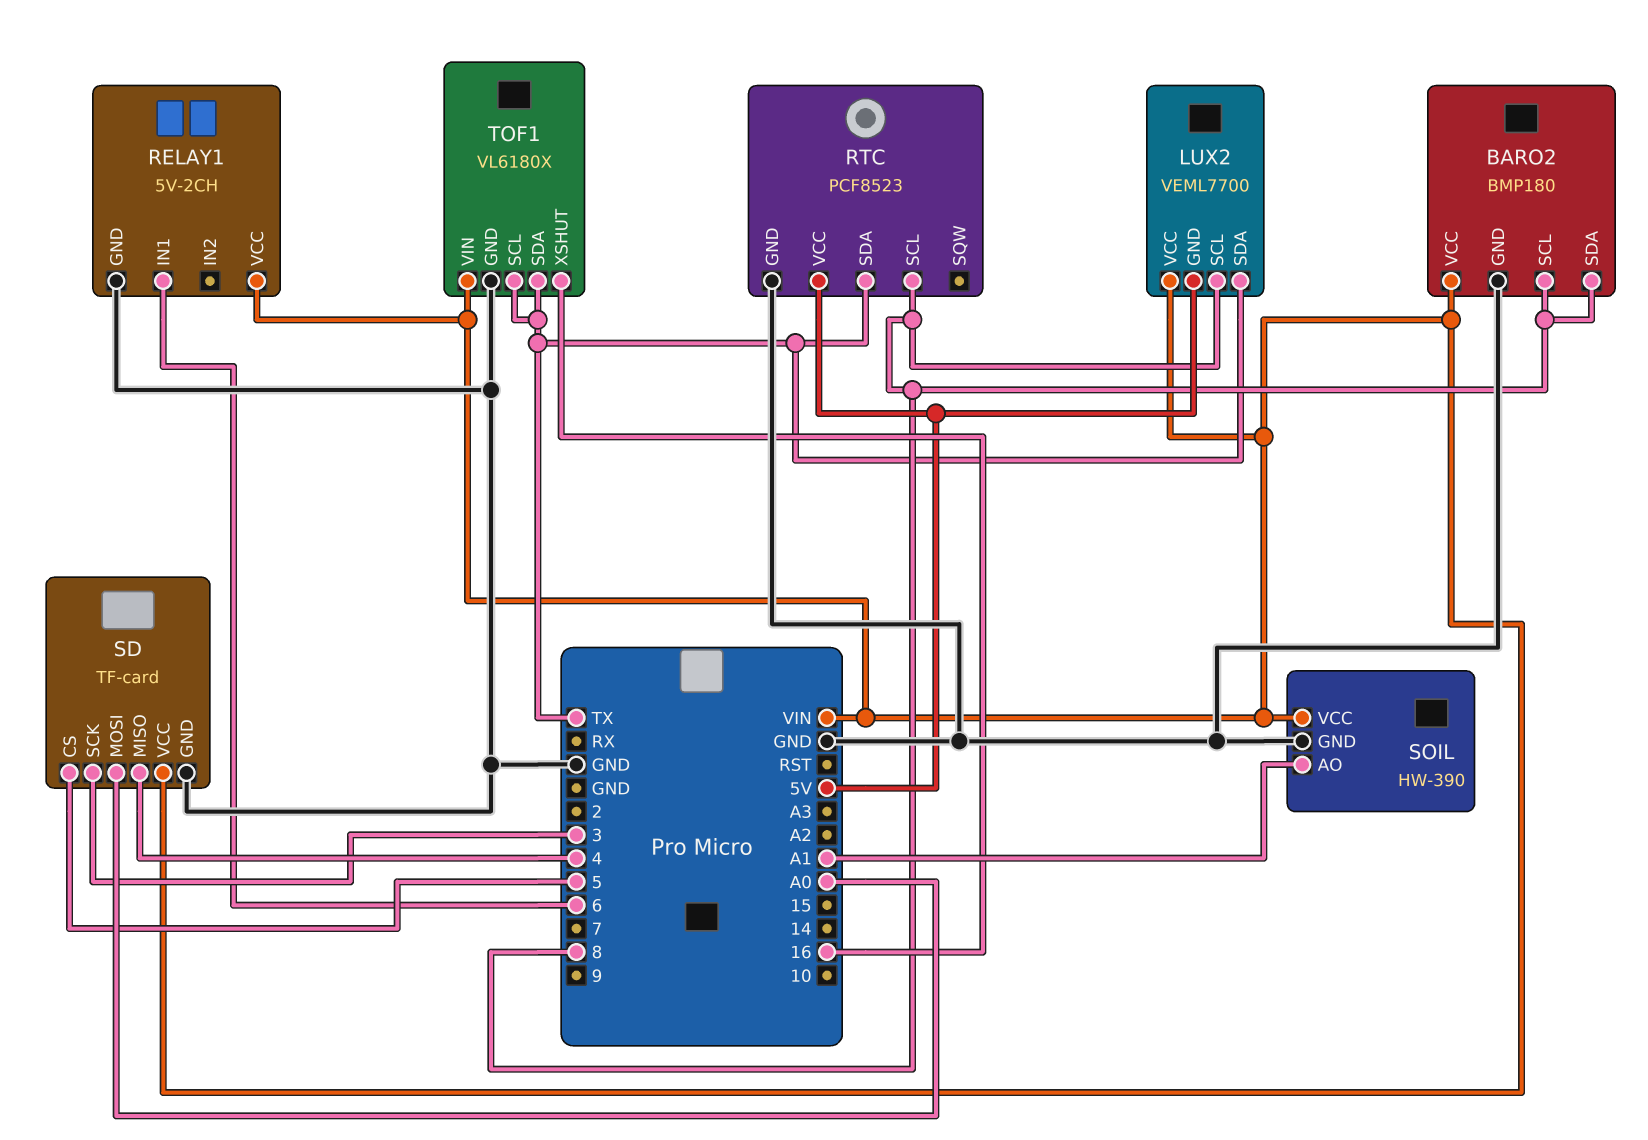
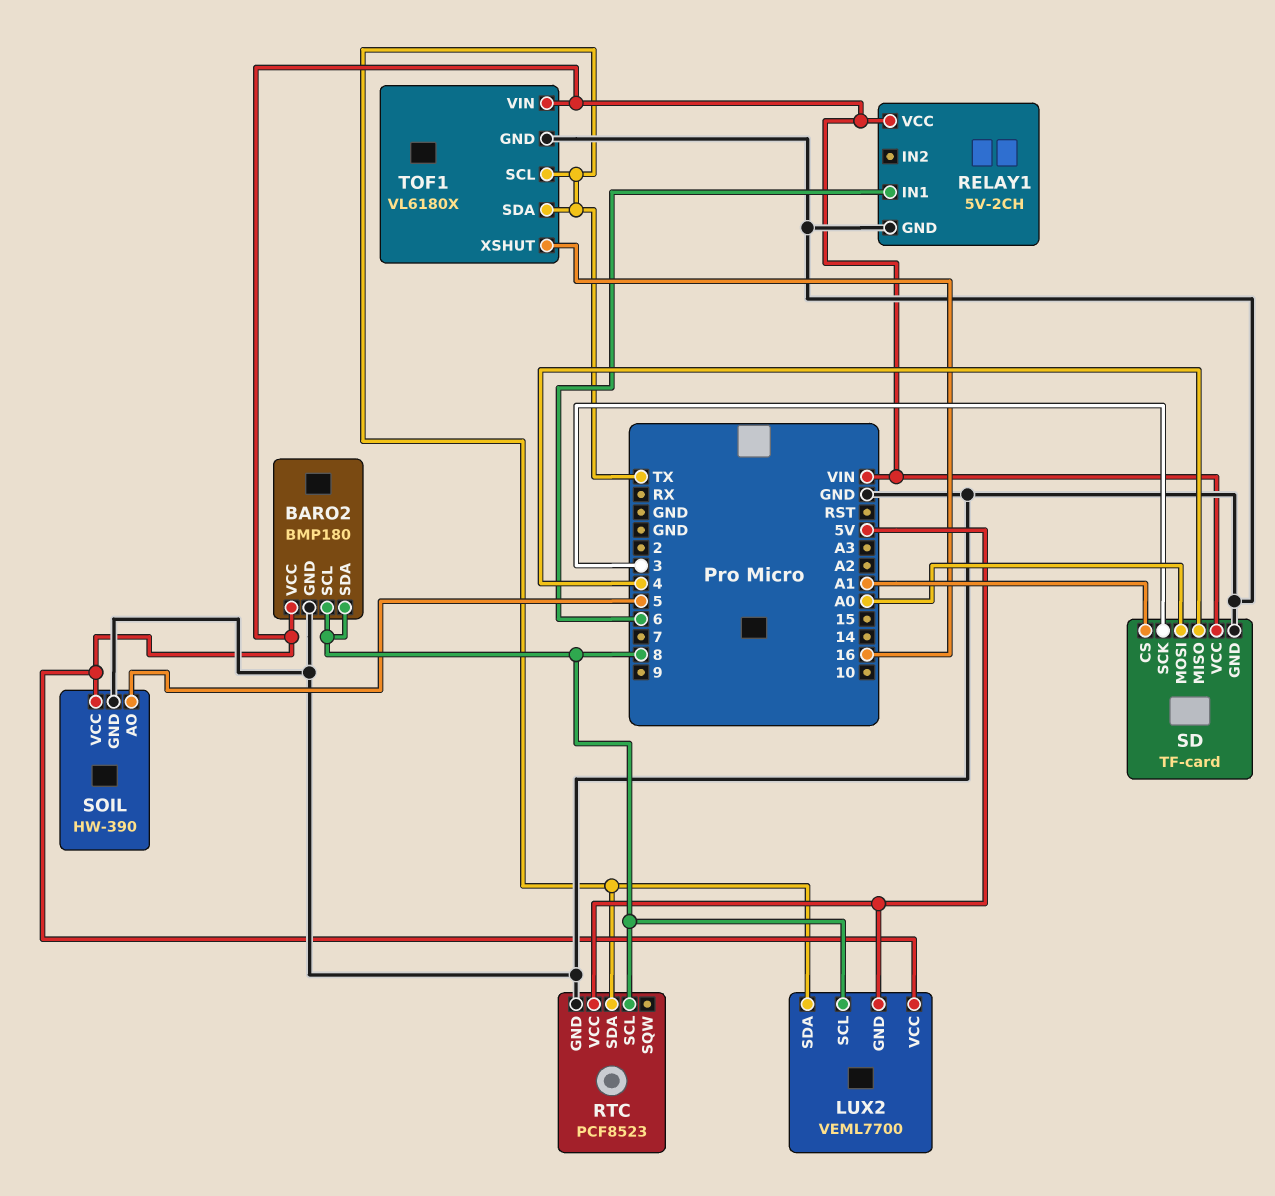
SD pin CS: 5 -> A1
SOIL pin AO: A1 -> 5

